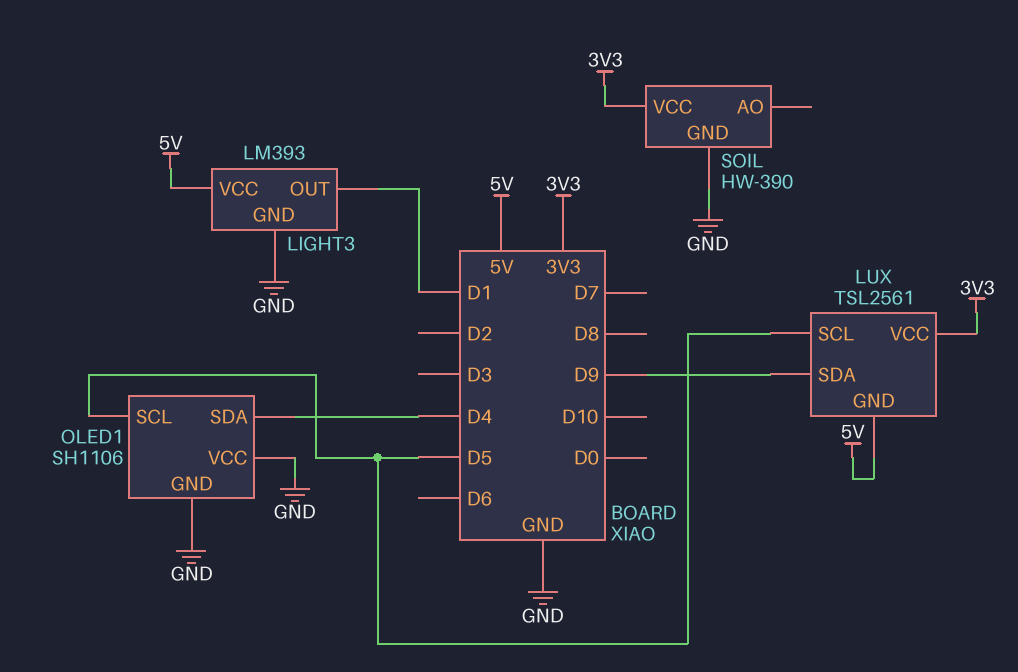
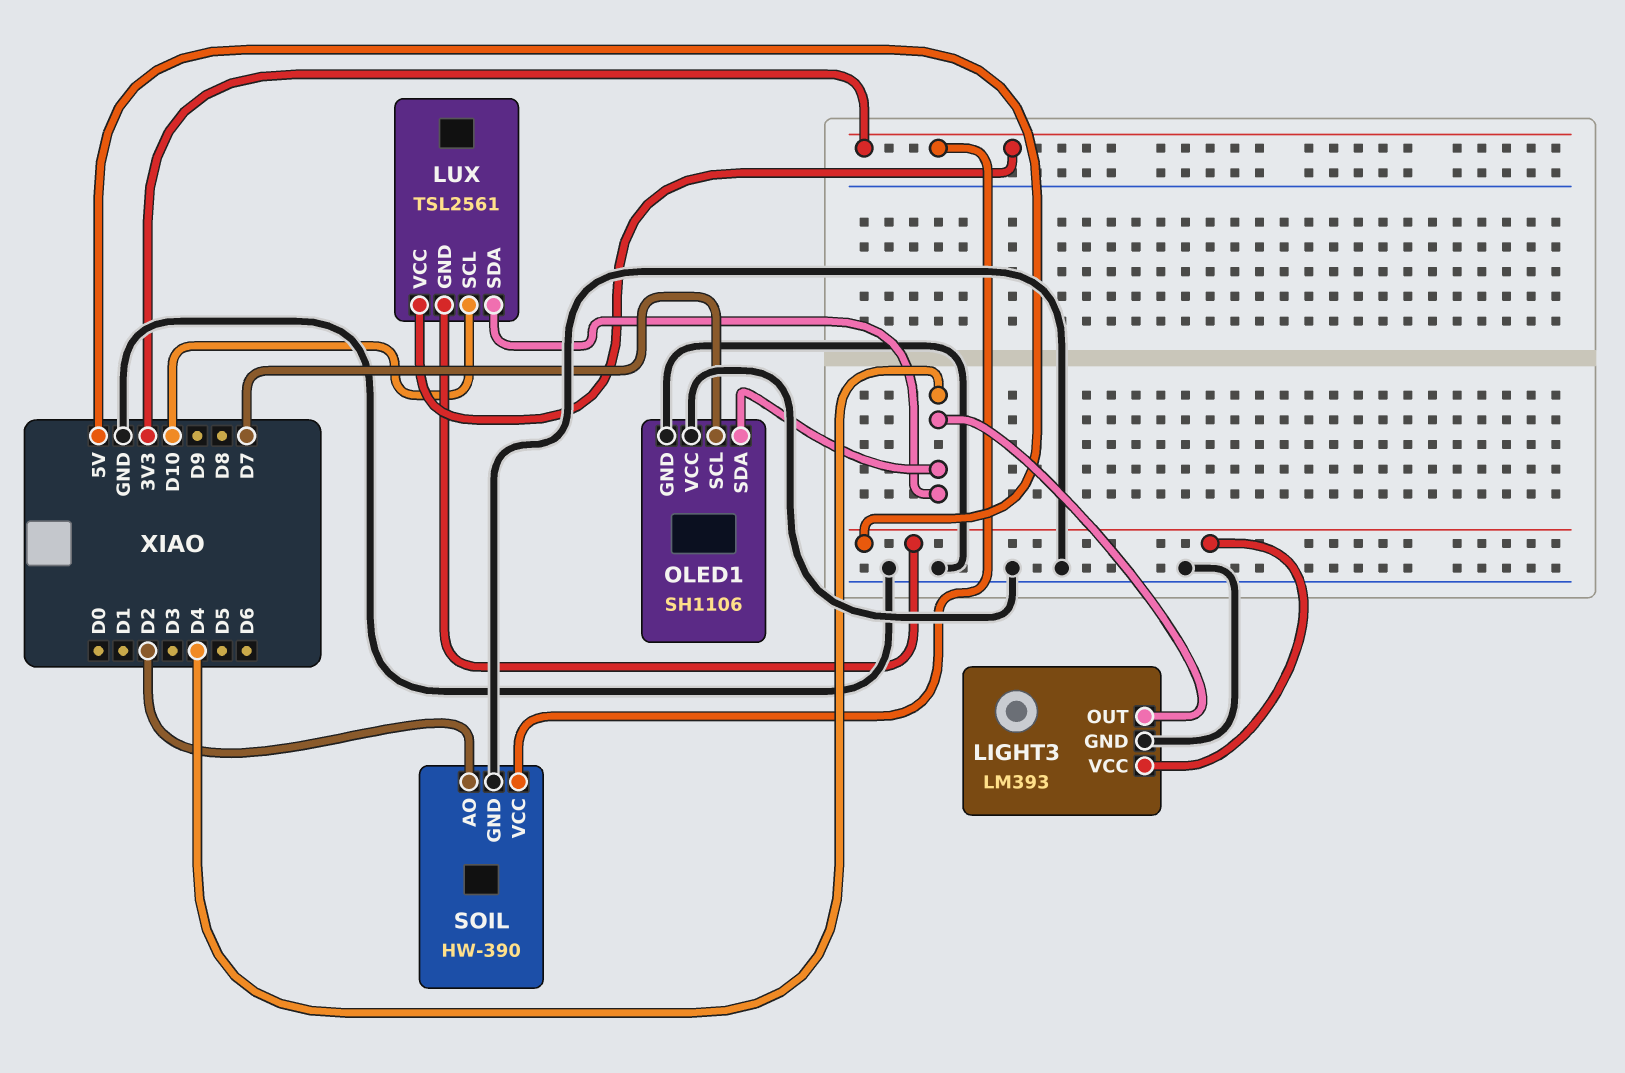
LIGHT3 pin OUT: D1 -> D4
LUX pin SCL: D5 -> D10
LUX pin SDA: D9 -> D4
OLED1 pin SCL: D5 -> D7
SOIL pin AO: none -> D2

